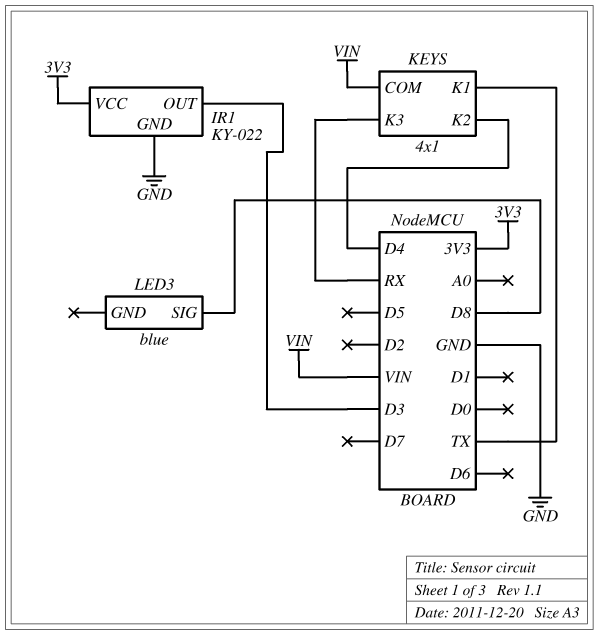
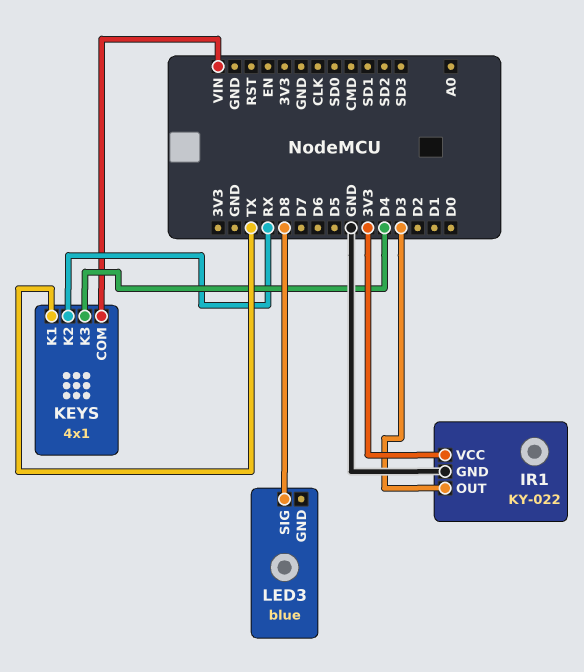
KEYS pin K2: D4 -> RX
KEYS pin K3: RX -> D4

